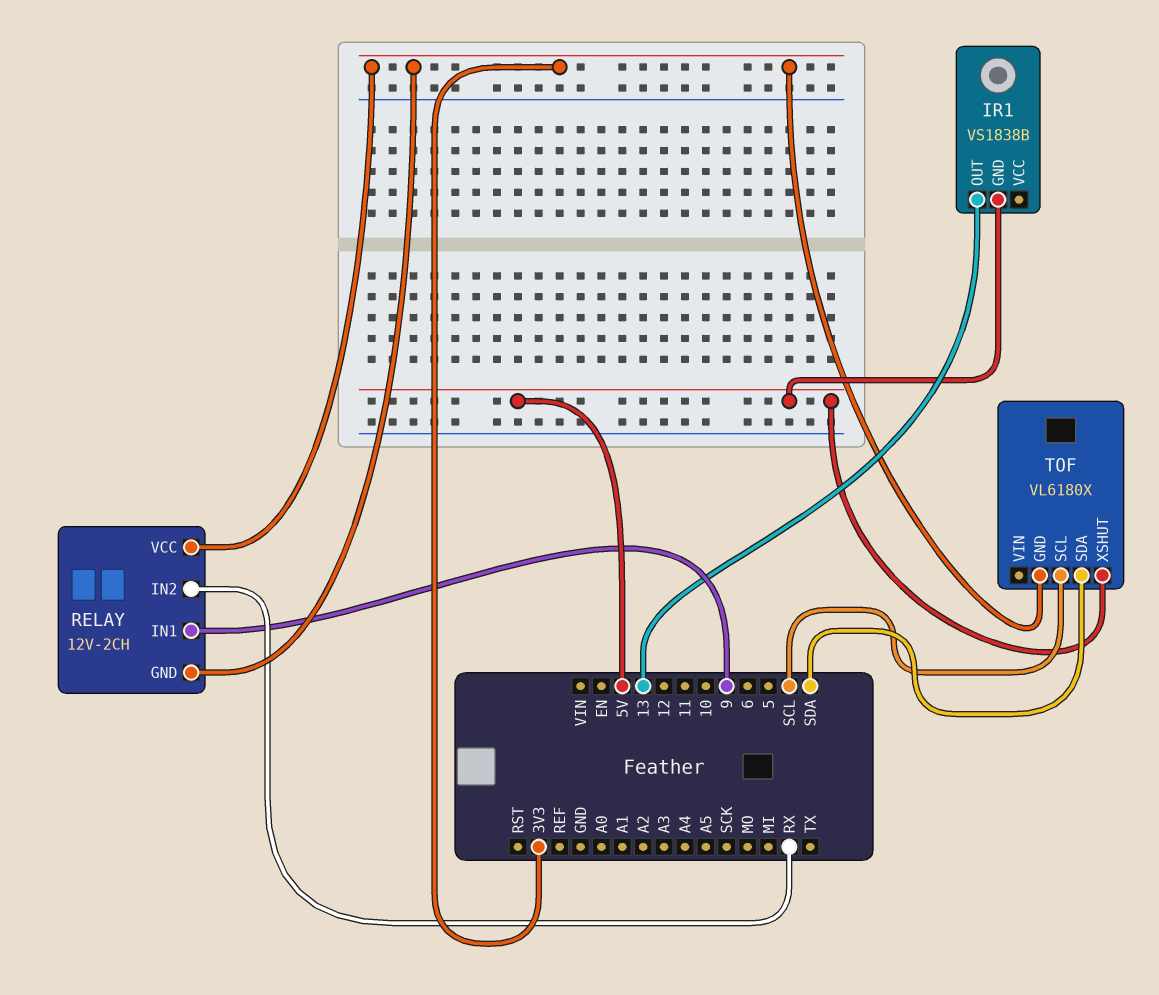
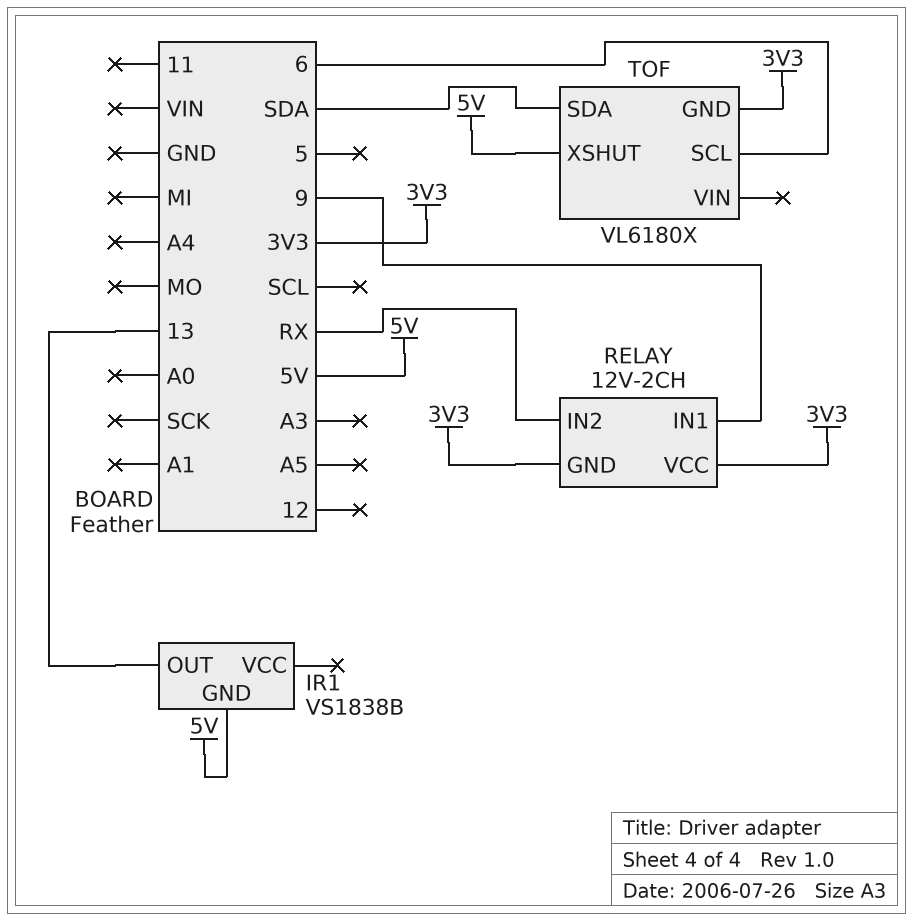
TOF pin SCL: SCL -> 6

